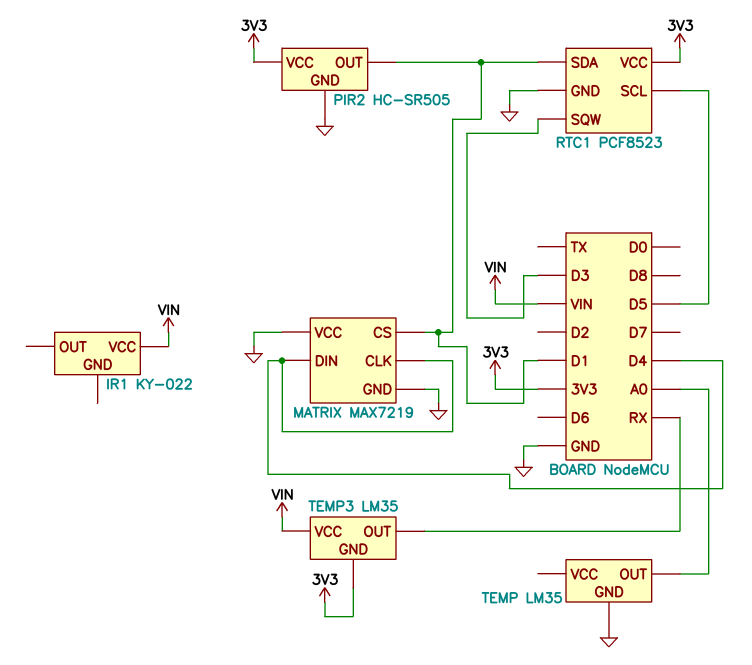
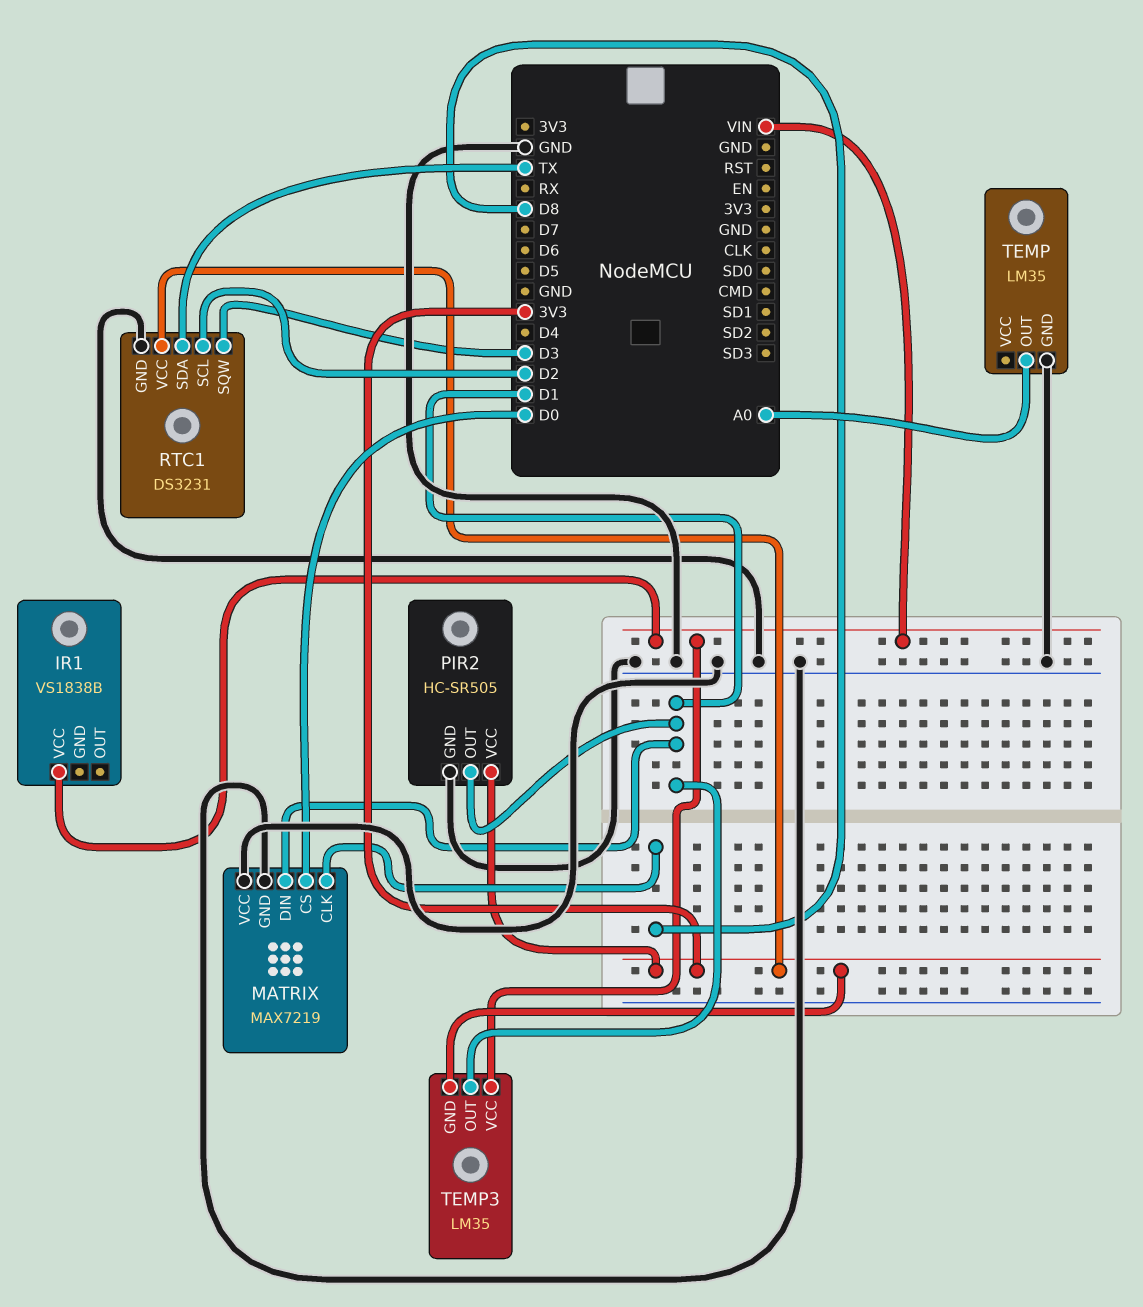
IR1: KY-022 -> VS1838B
MATRIX pin CLK: D4 -> D8
MATRIX pin CS: D1 -> D0
MATRIX pin DIN: D4 -> D1
RTC1: PCF8523 -> DS3231
RTC1 pin SCL: D5 -> D2
RTC1 pin SDA: D1 -> TX
TEMP3 pin OUT: RX -> D1

